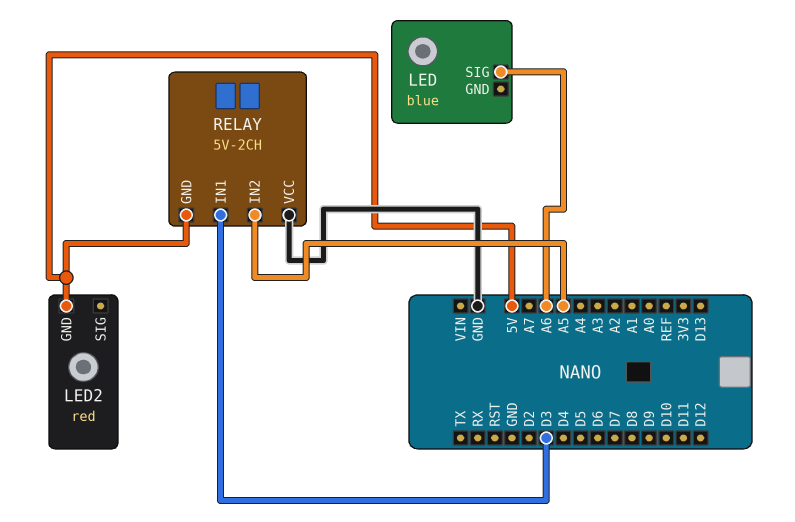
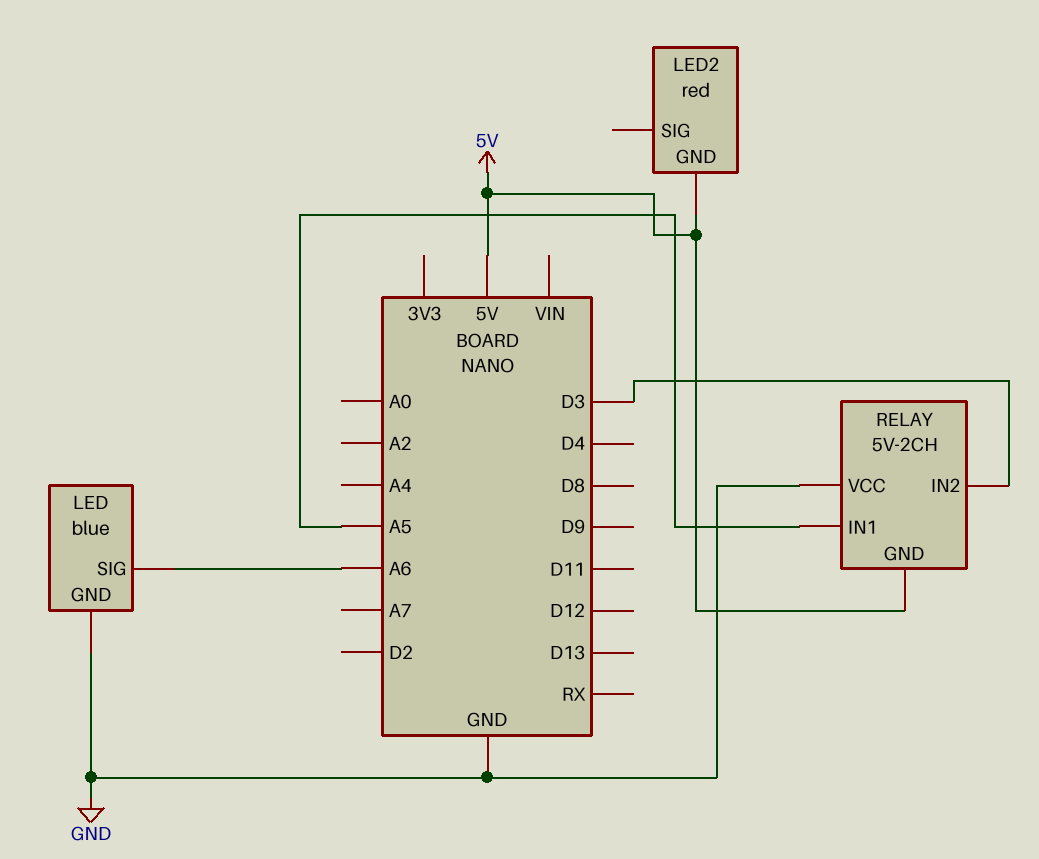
LED pin GND: none -> GND
RELAY pin IN1: D3 -> A5
RELAY pin IN2: A5 -> D3

